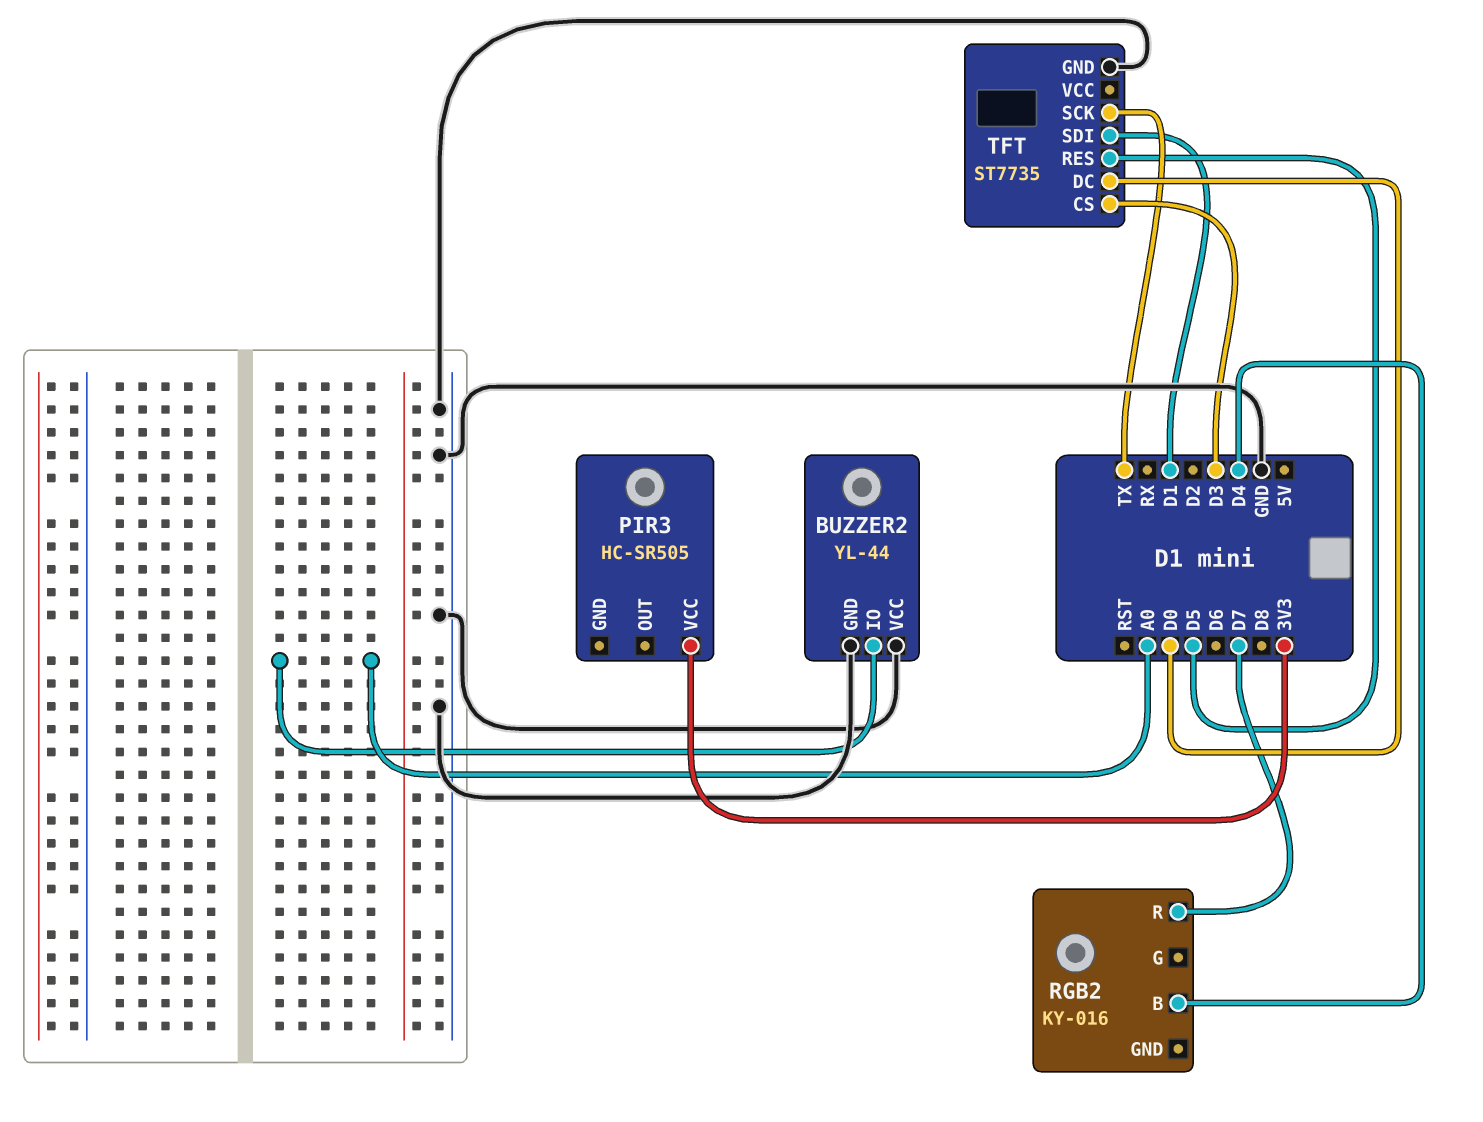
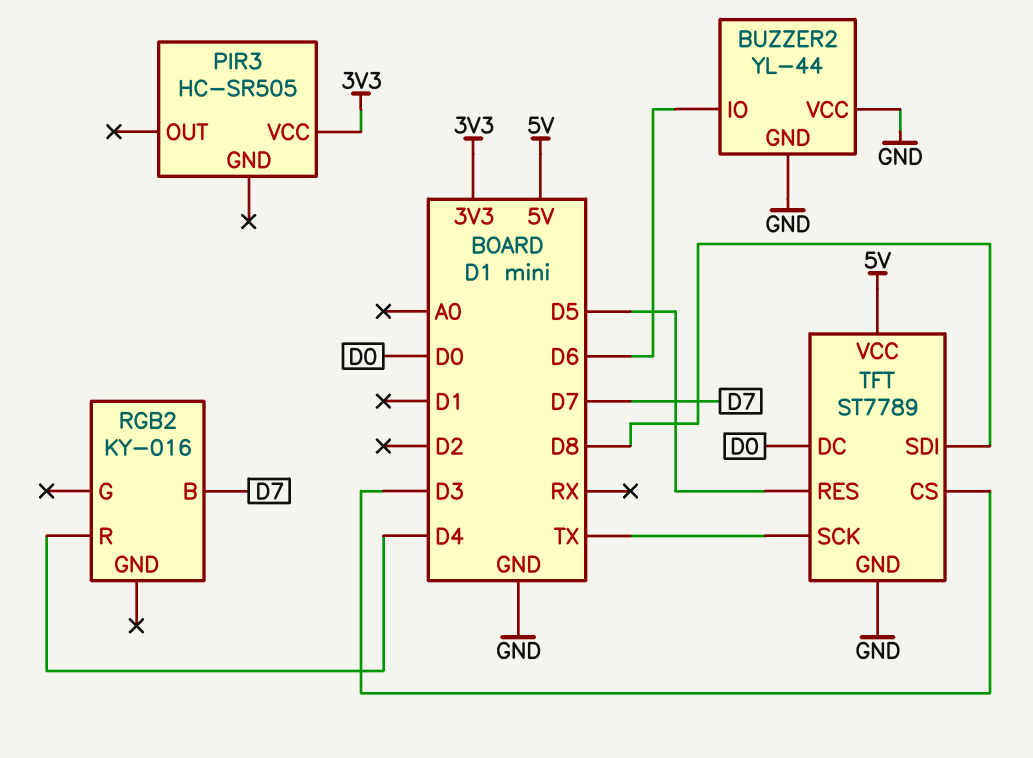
BUZZER2 pin IO: A0 -> D6
RGB2 pin B: D4 -> D7
RGB2 pin R: D7 -> D4
TFT: ST7735 -> ST7789
TFT pin SDI: D1 -> D8
TFT pin VCC: none -> 5V

